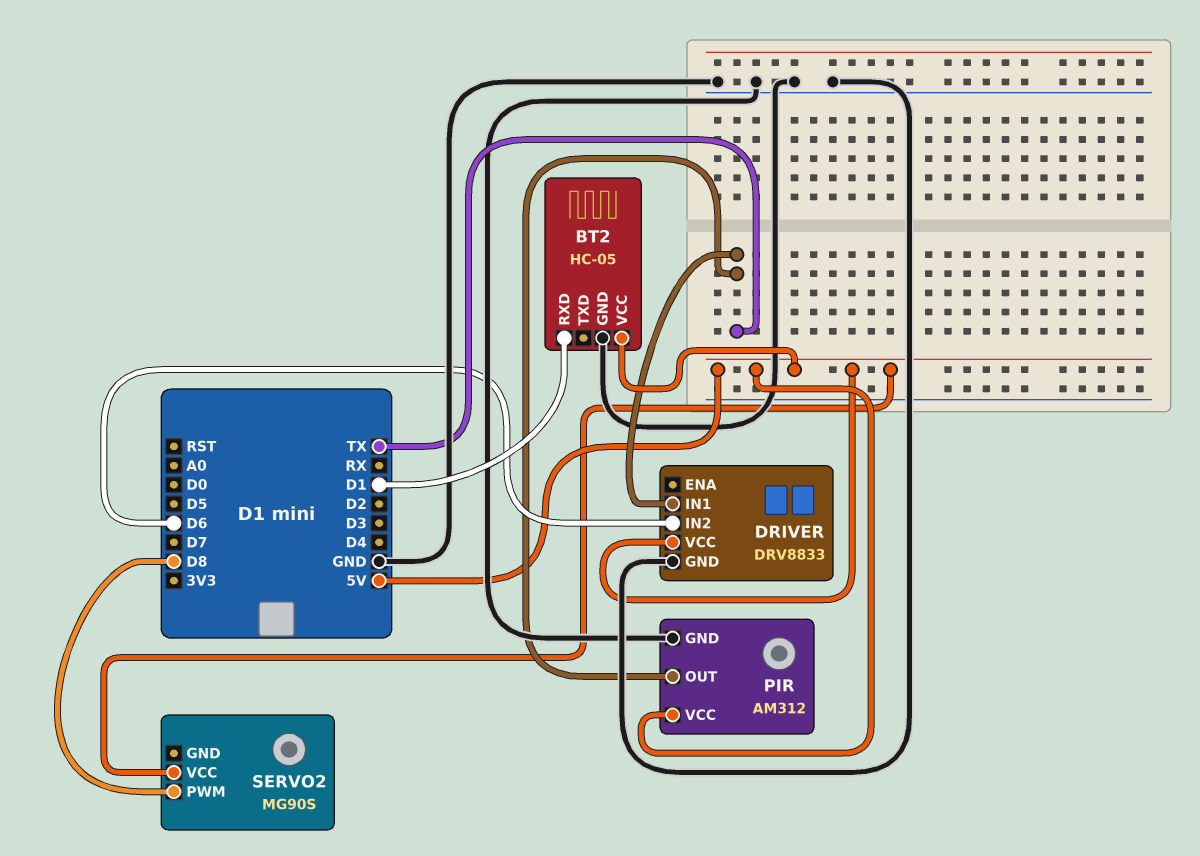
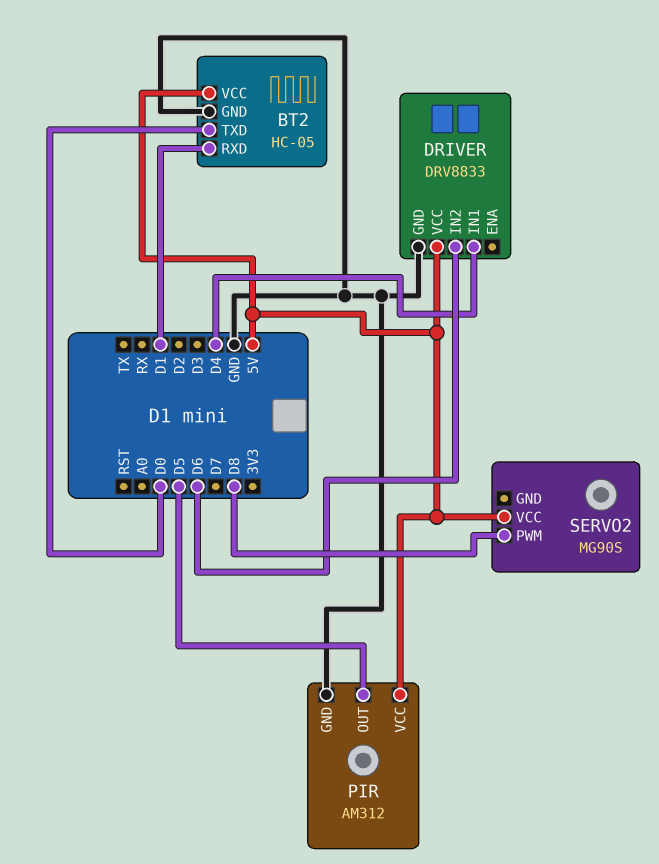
BT2 pin TXD: none -> D0
DRIVER pin IN1: TX -> D4
PIR pin OUT: TX -> D5

